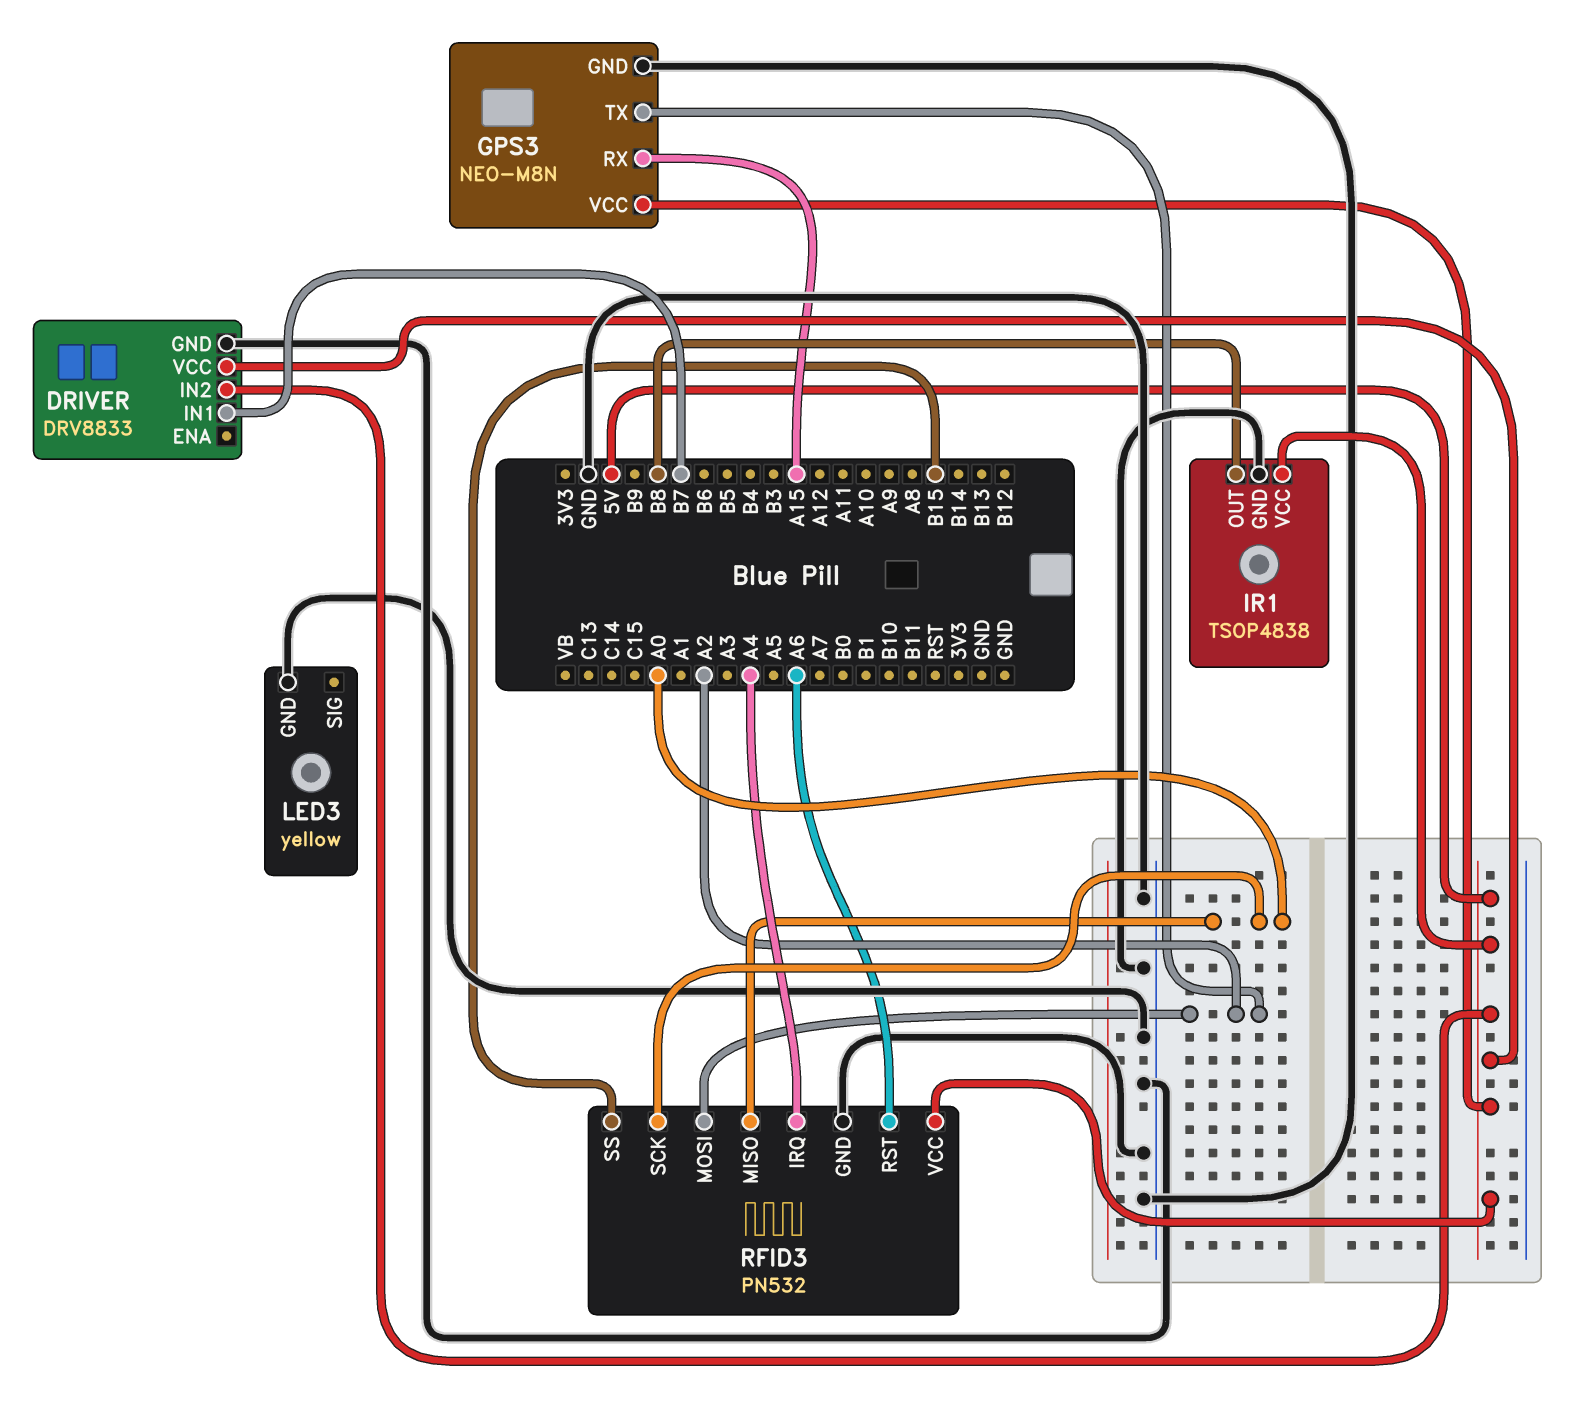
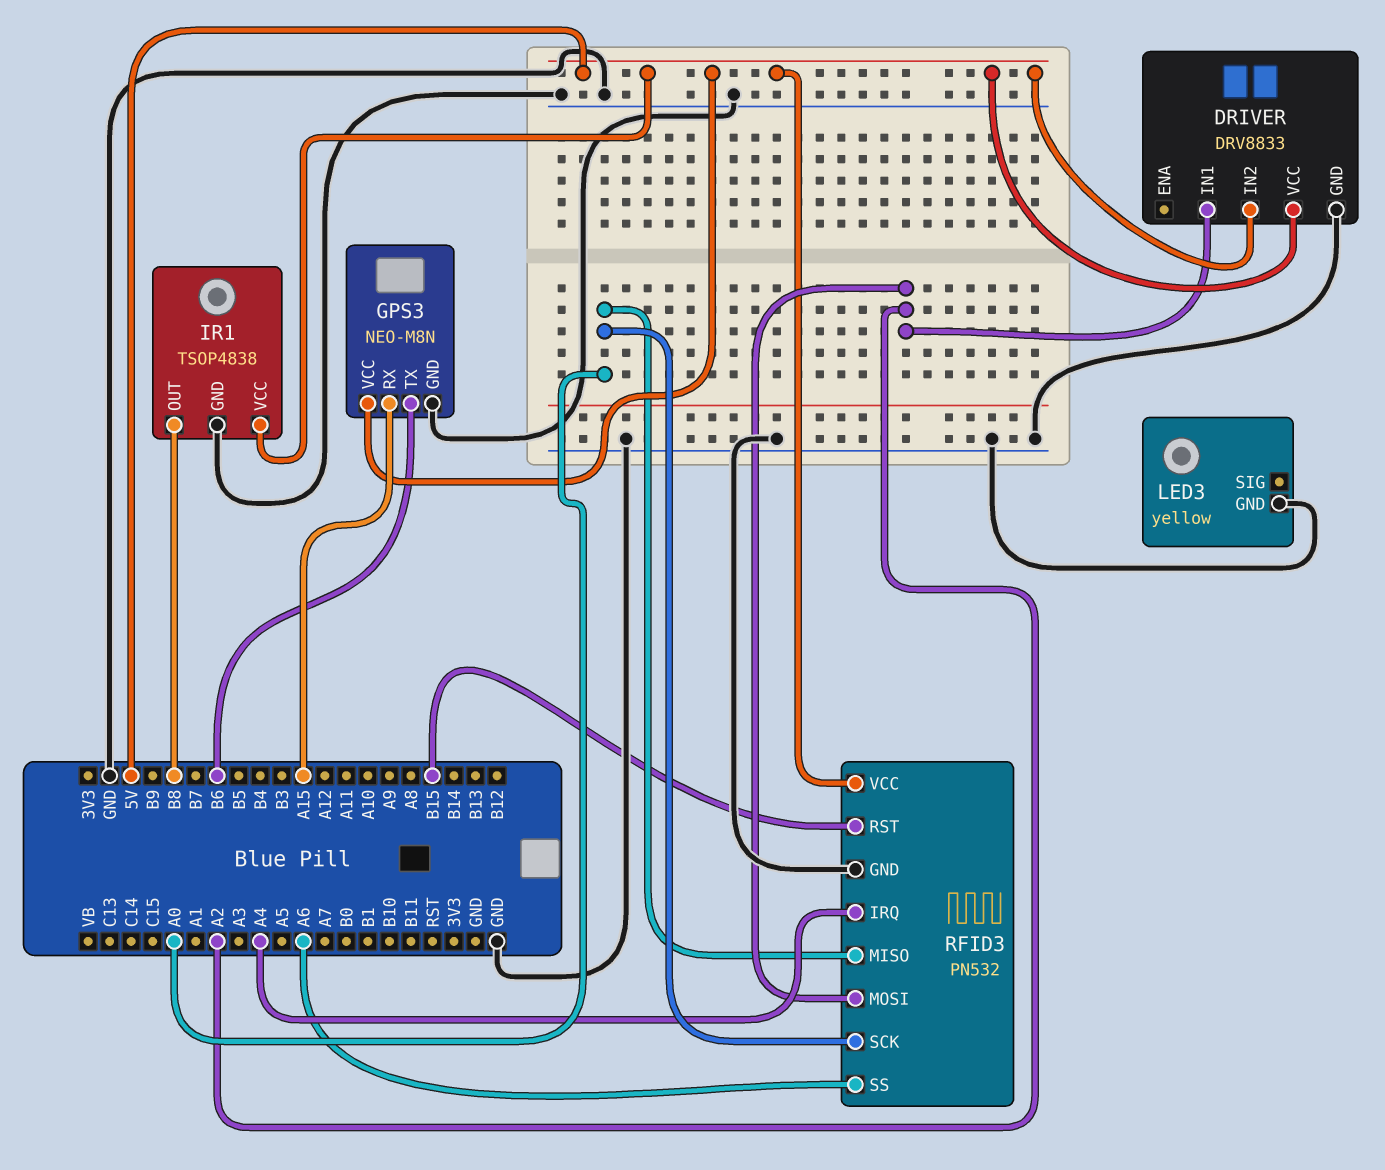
DRIVER pin IN1: B7 -> A2
GPS3 pin TX: A2 -> B6
RFID3 pin RST: A6 -> B15
RFID3 pin SS: B15 -> A6

